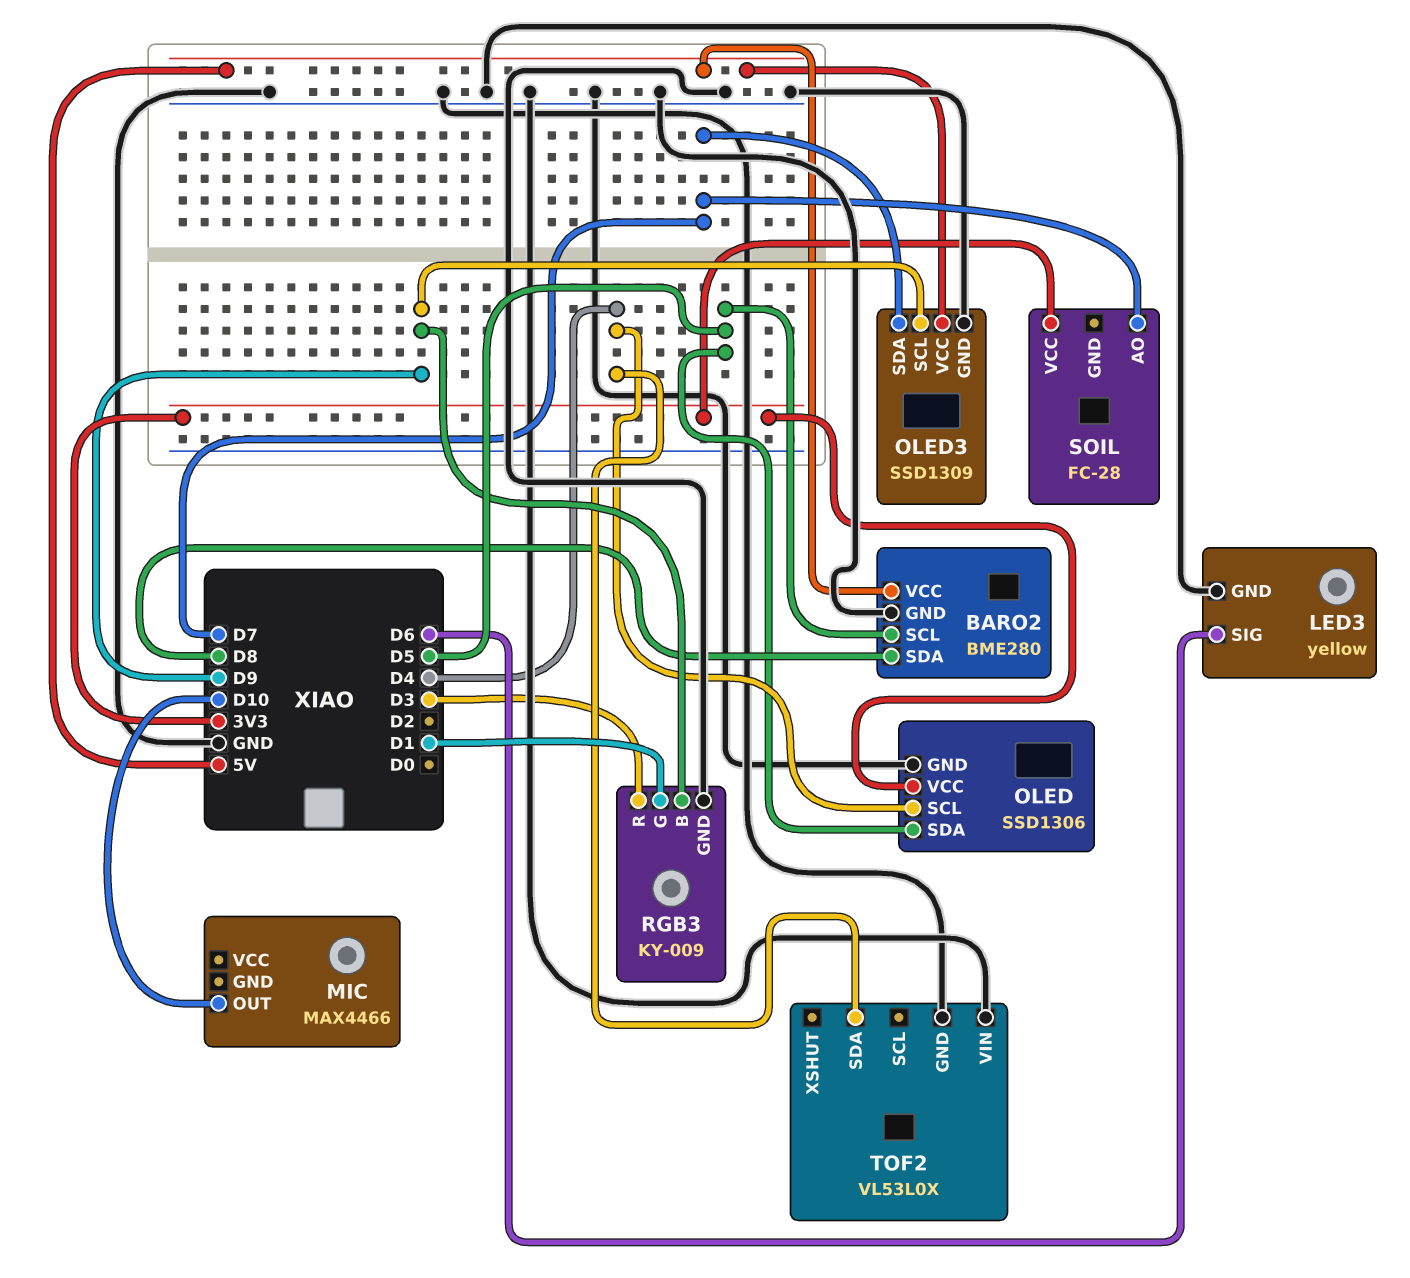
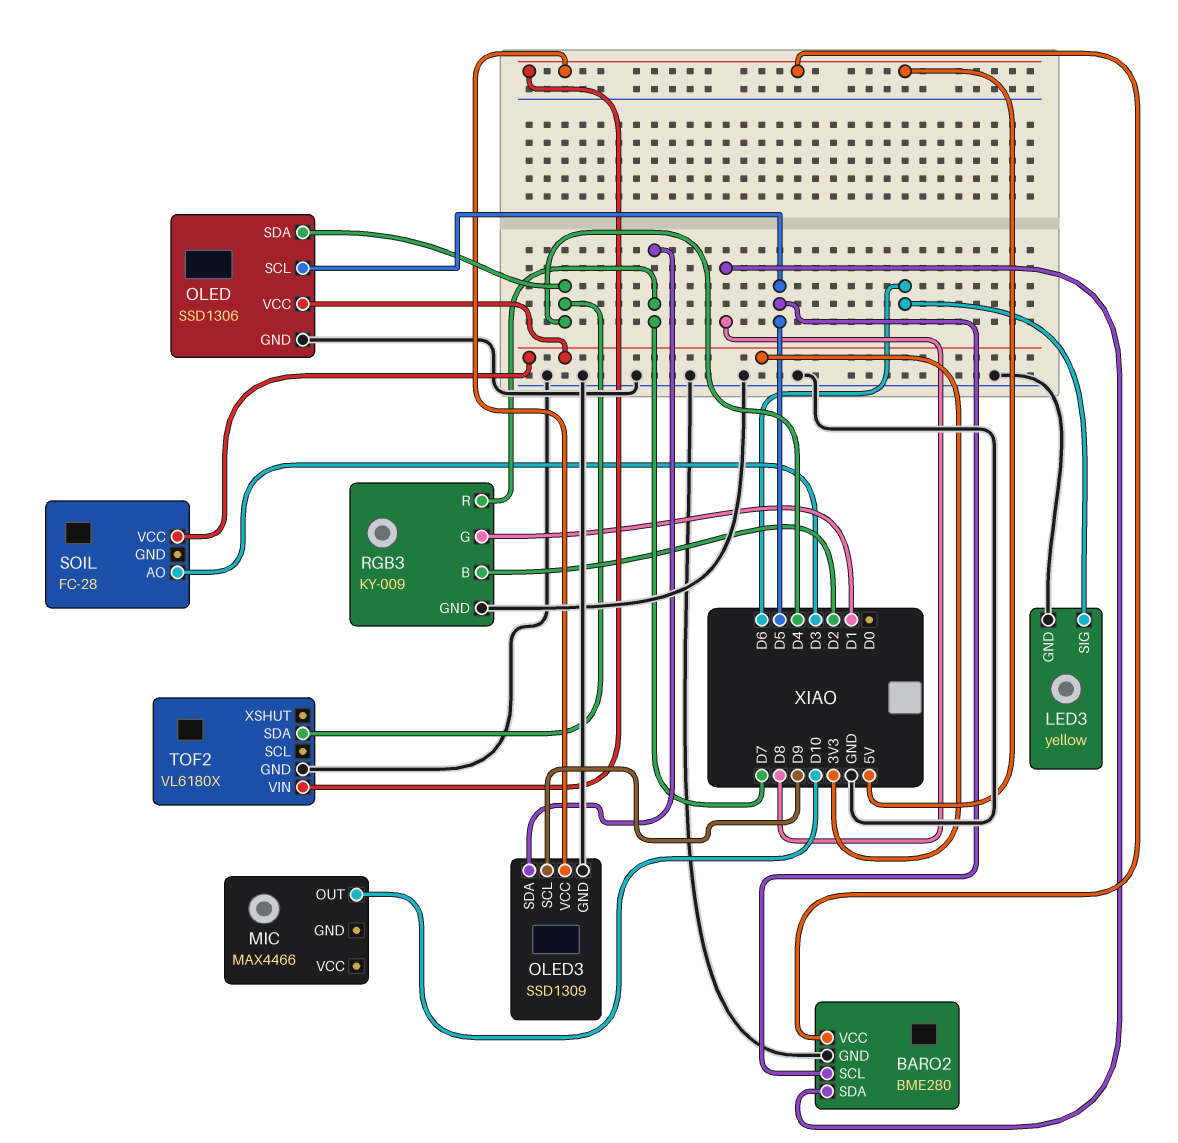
OLED pin SCL: D4 -> D5
OLED pin SDA: D5 -> D4
RGB3 pin B: D9 -> D2
RGB3 pin R: D3 -> D7
SOIL pin AO: D7 -> D3
TOF2: VL53L0X -> VL6180X
TOF2 pin VIN: GND -> 5V

